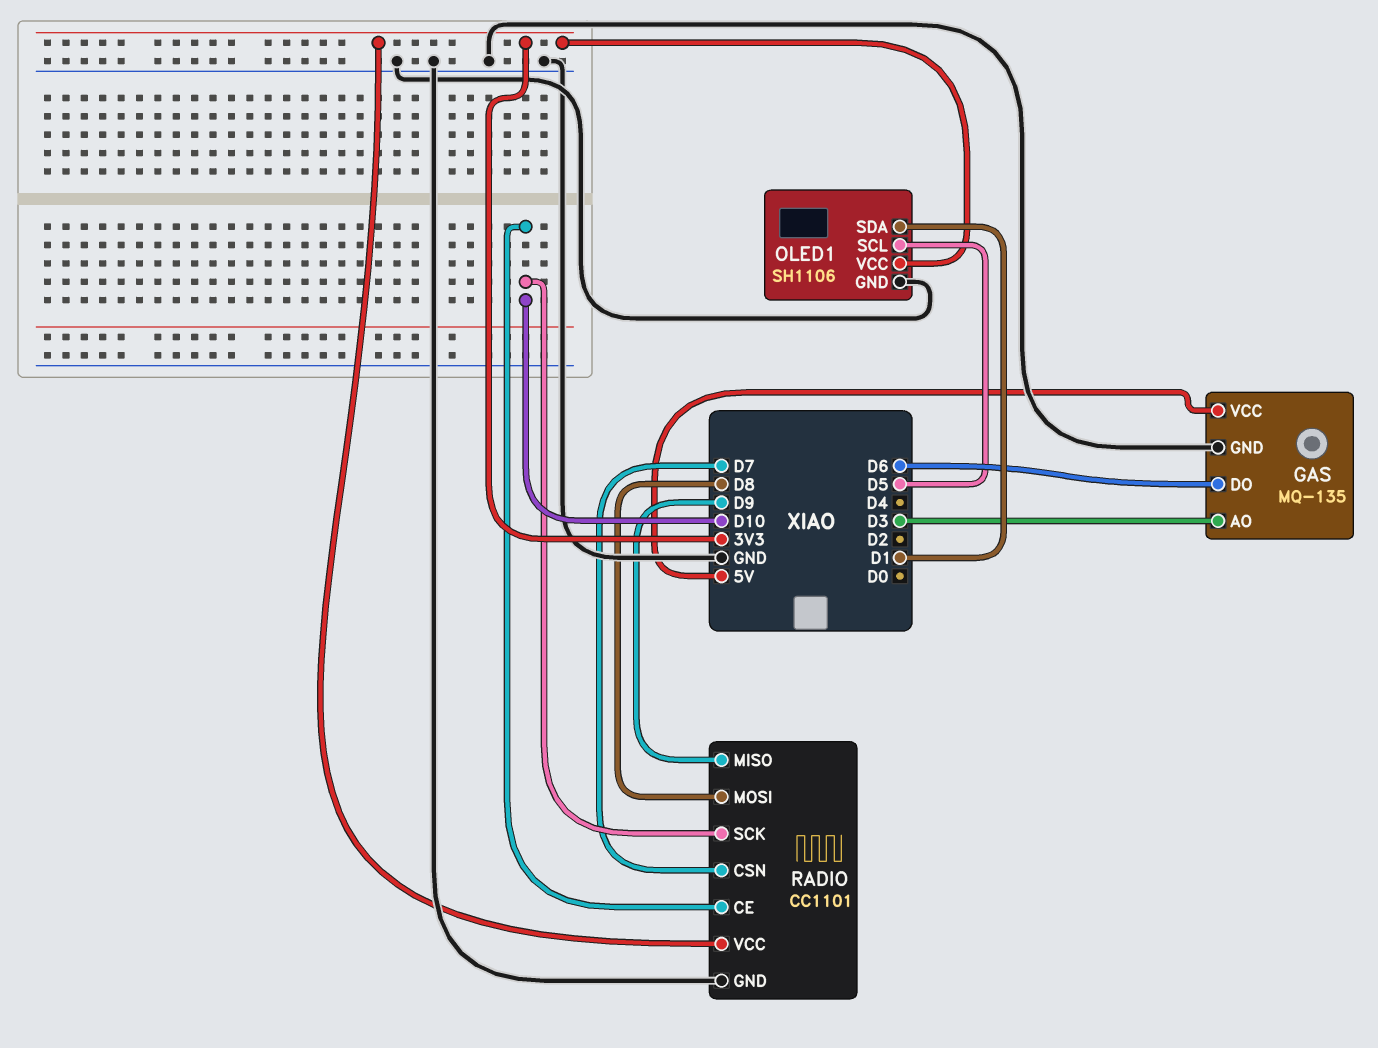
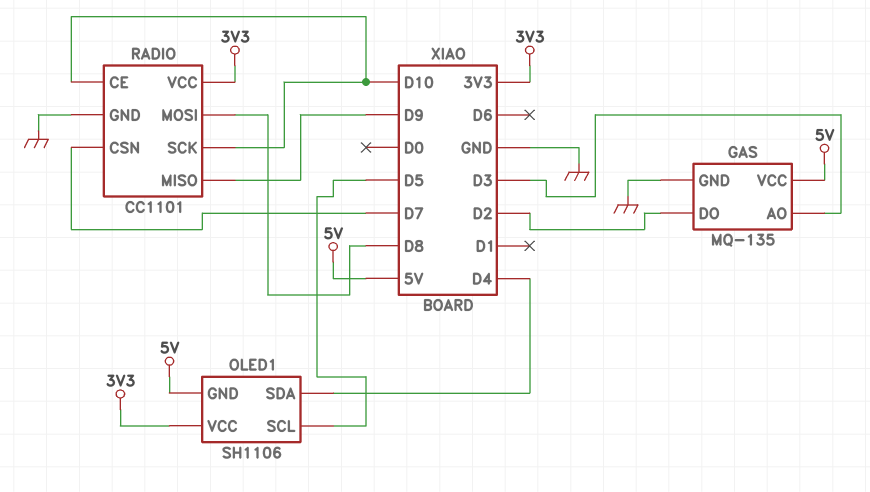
GAS pin DO: D6 -> D2
OLED1 pin GND: GND -> 5V
OLED1 pin SDA: D1 -> D4

